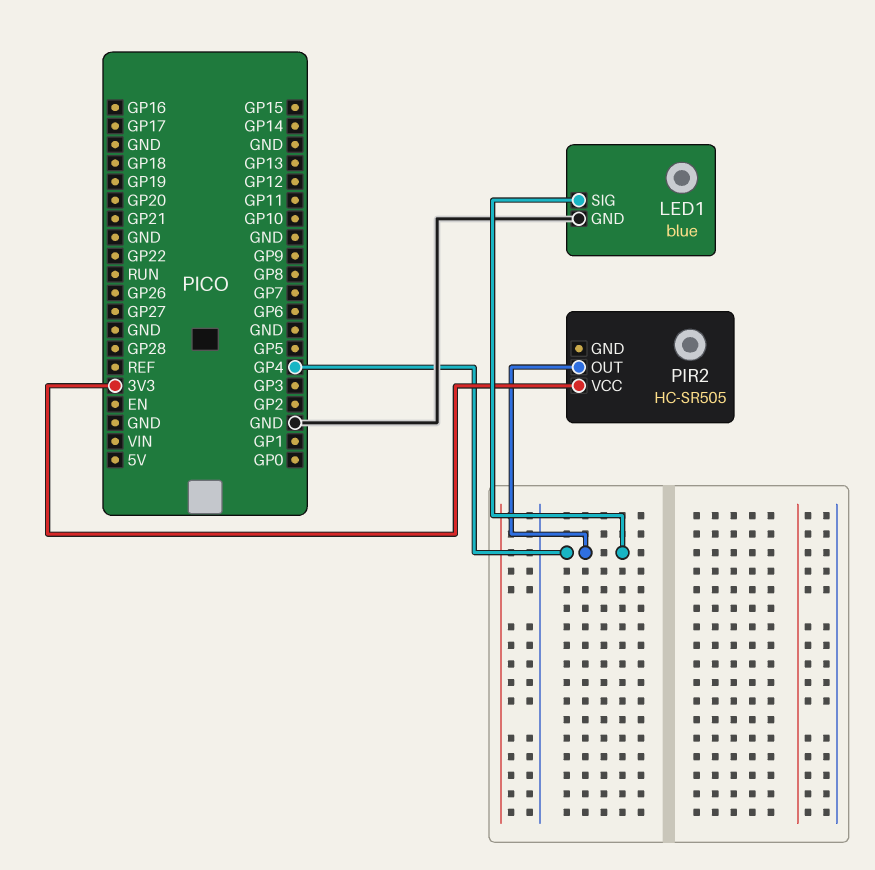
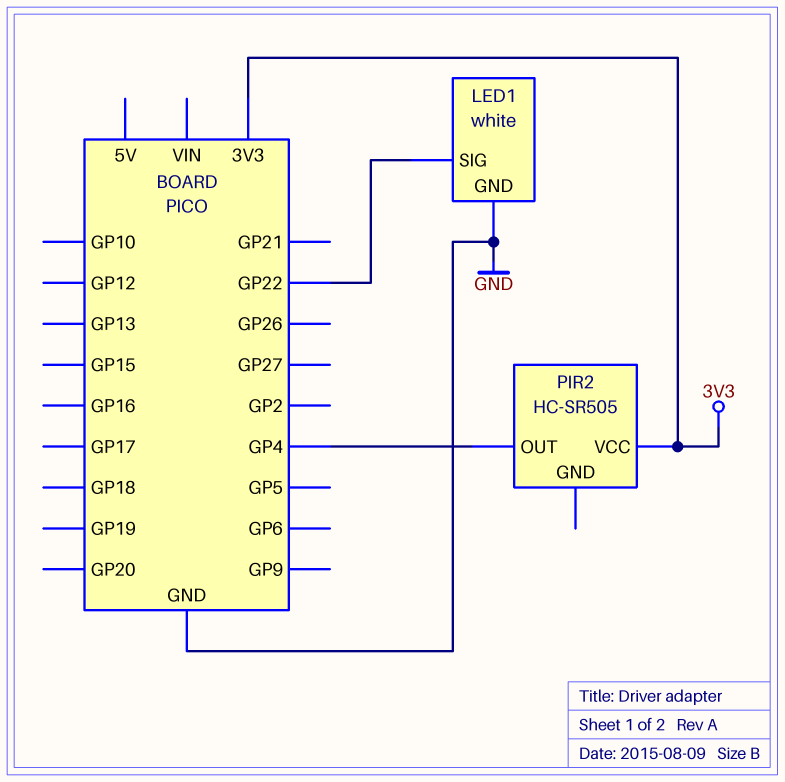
LED1: blue -> white
LED1 pin SIG: GP4 -> GP22

